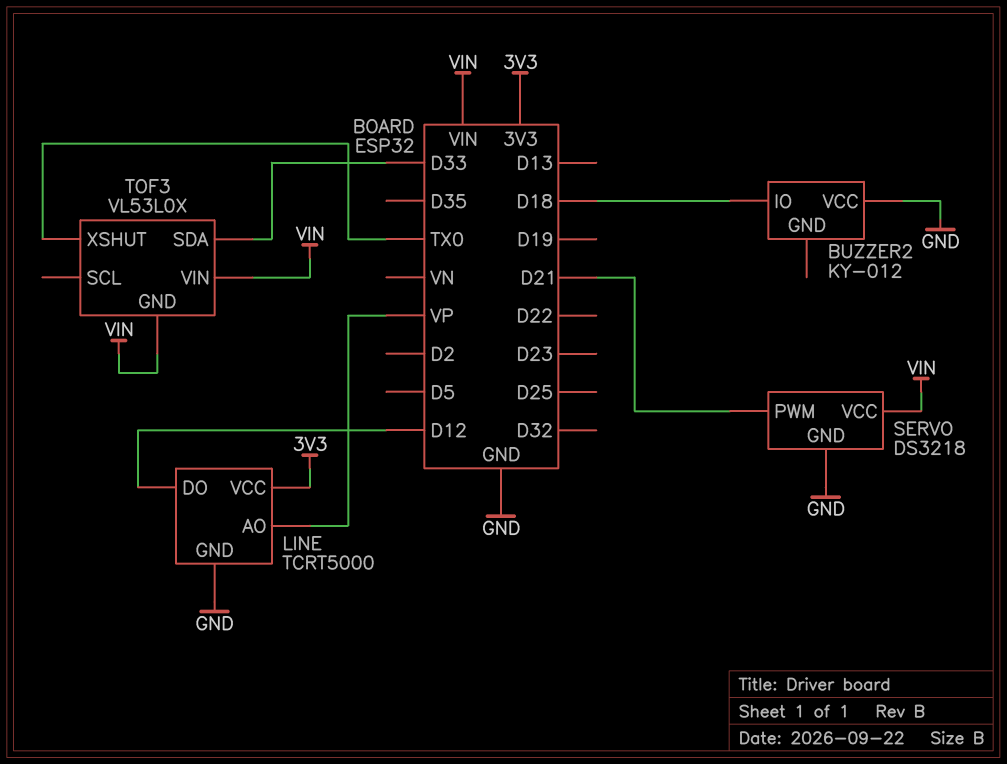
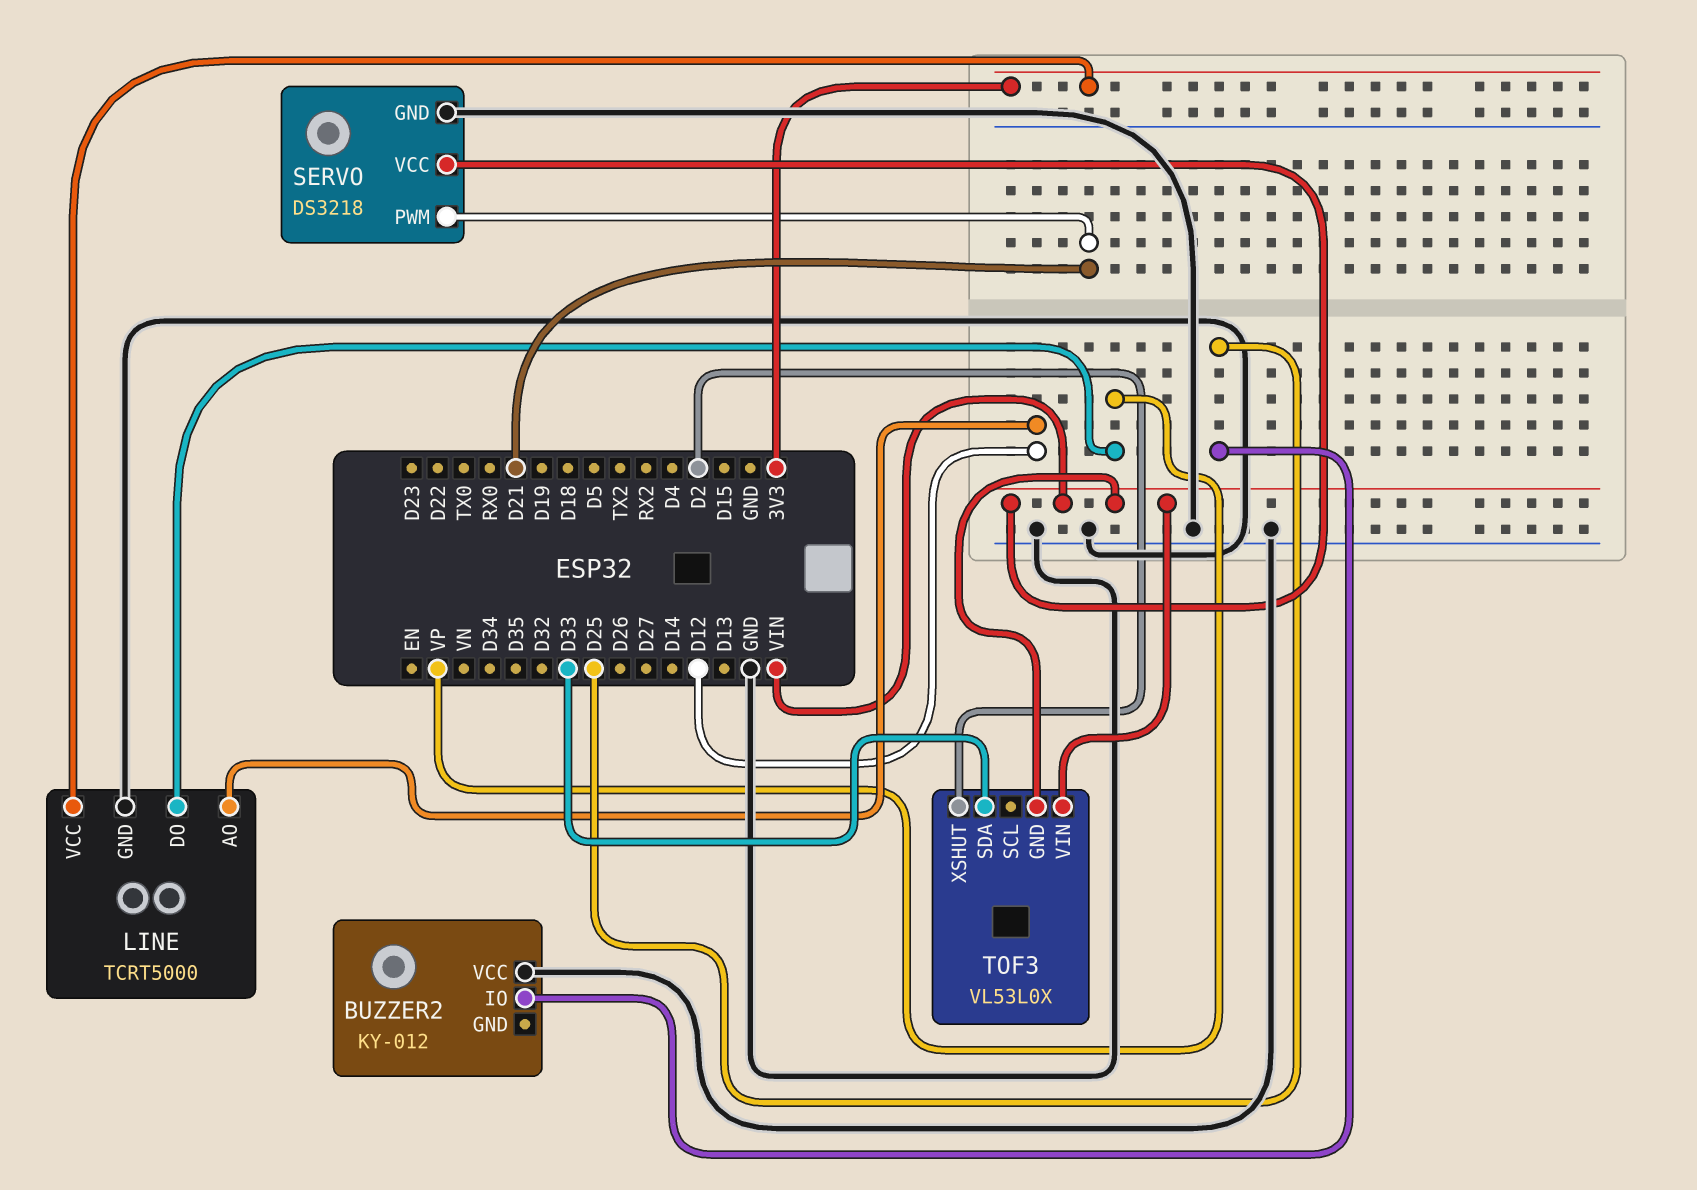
BUZZER2 pin IO: D18 -> D25
LINE pin AO: VP -> D12
LINE pin DO: D12 -> VP
TOF3 pin XSHUT: TX0 -> D2

